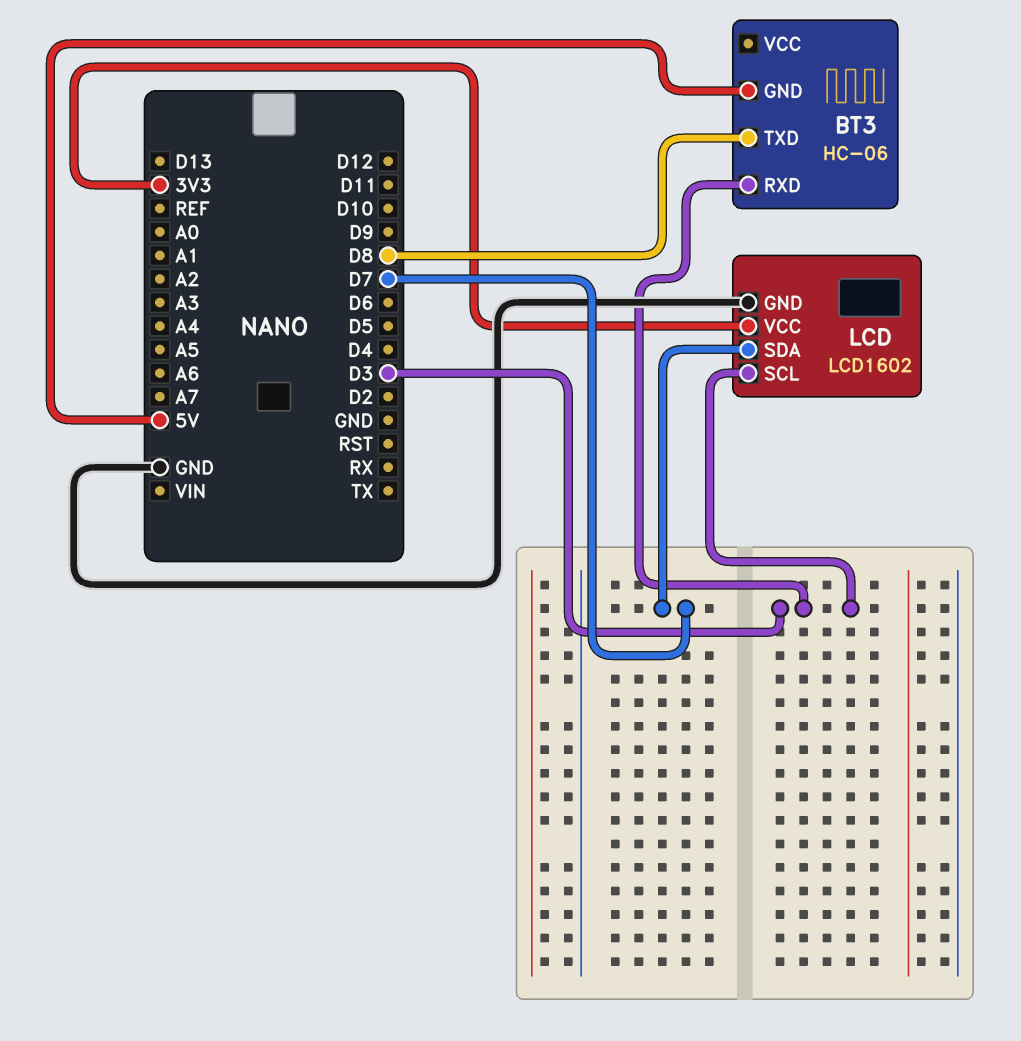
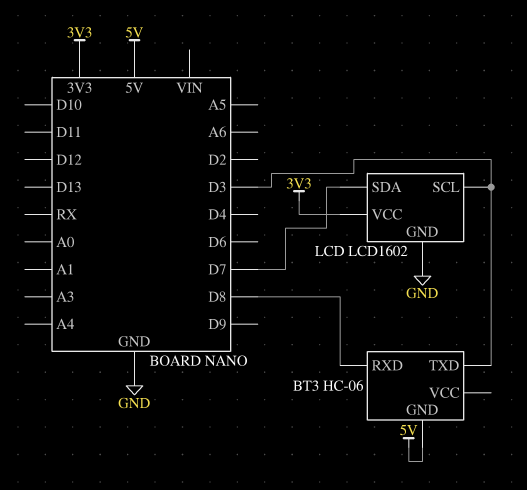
BT3 pin RXD: D3 -> D8
BT3 pin TXD: D8 -> D3

